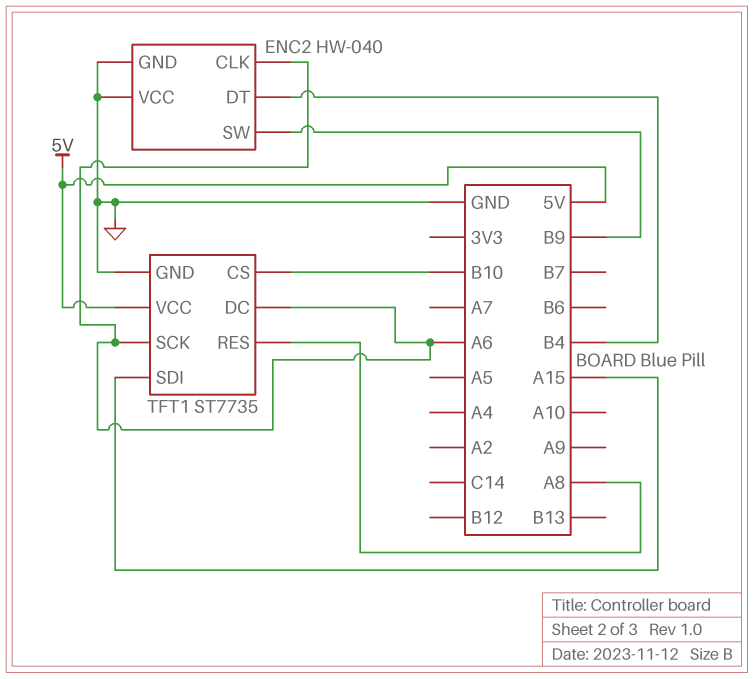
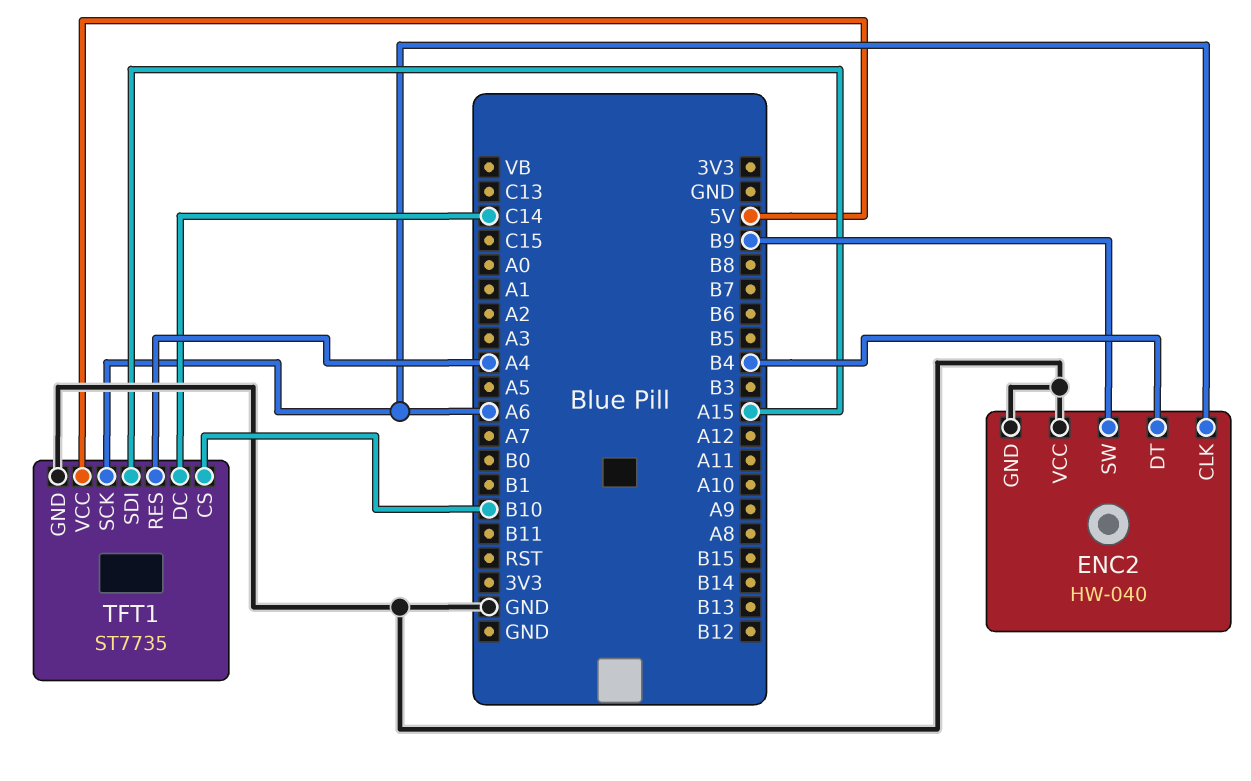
TFT1 pin DC: A6 -> C14
TFT1 pin RES: A8 -> A4

